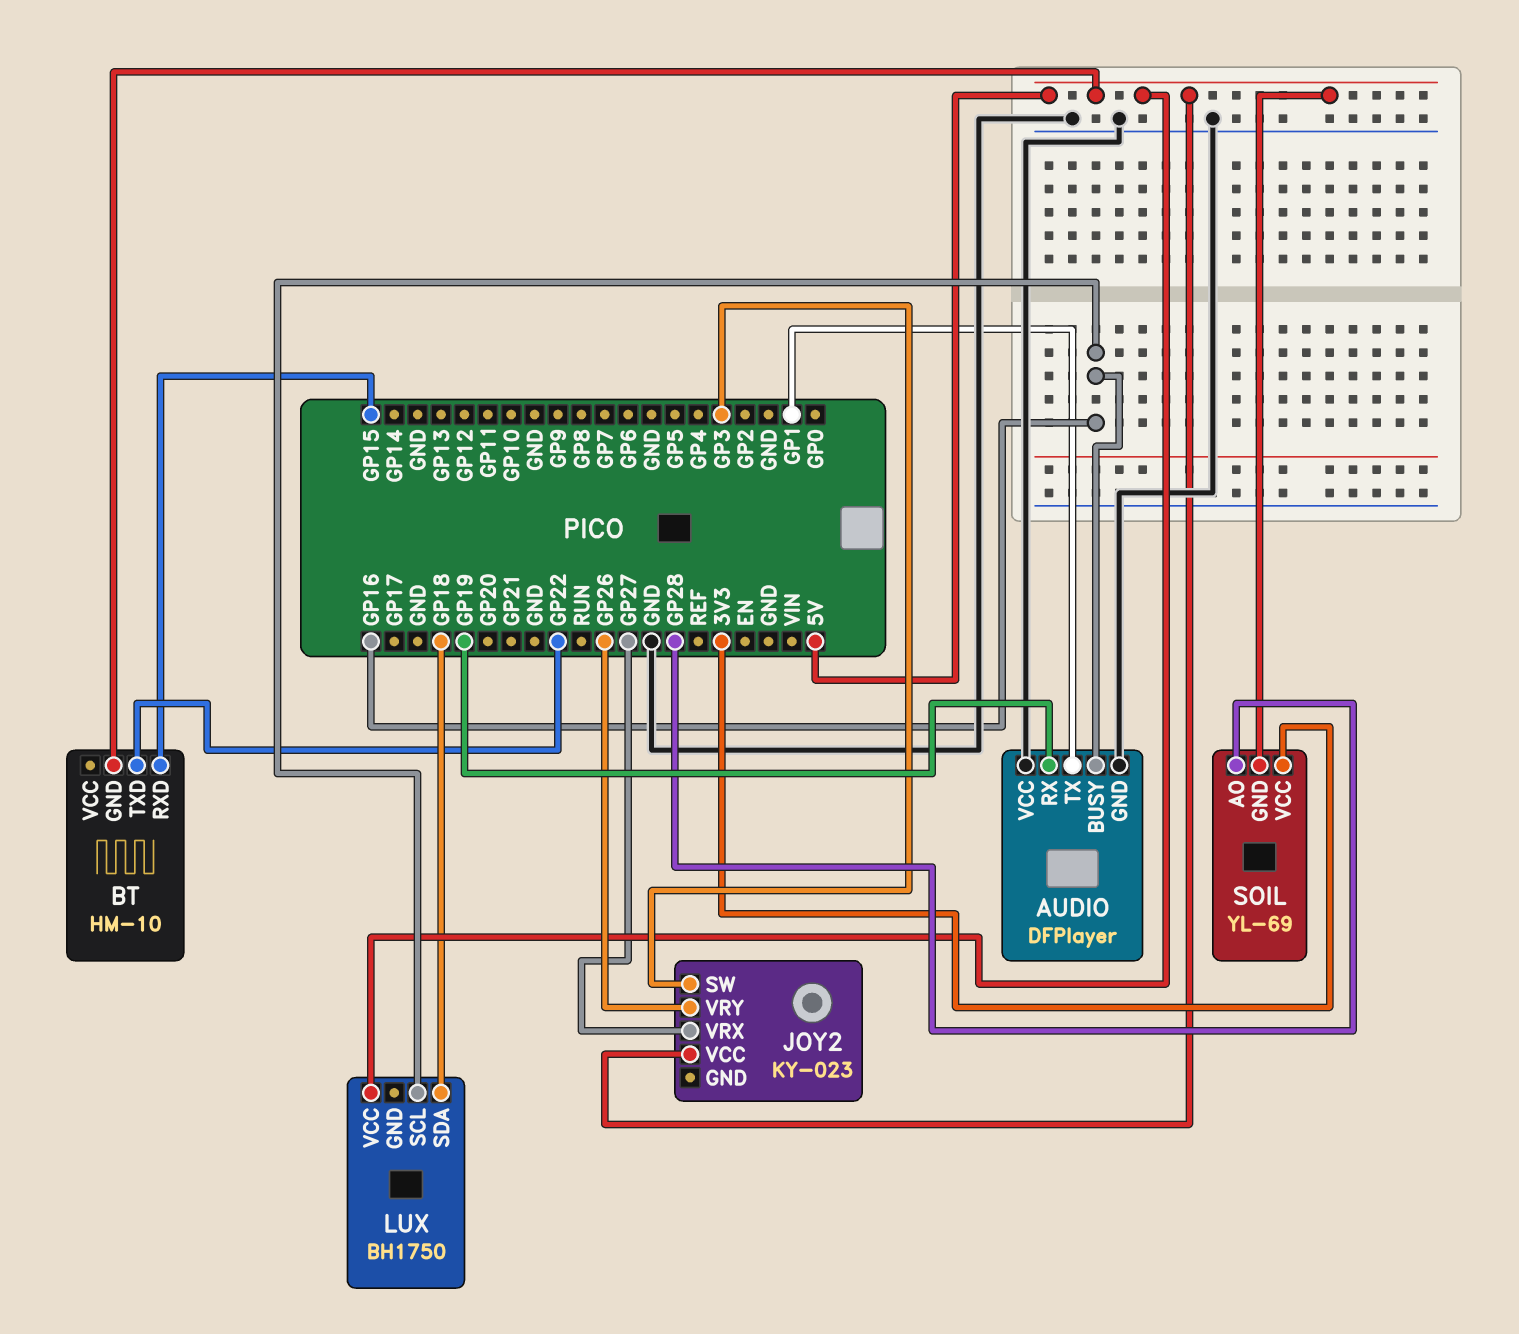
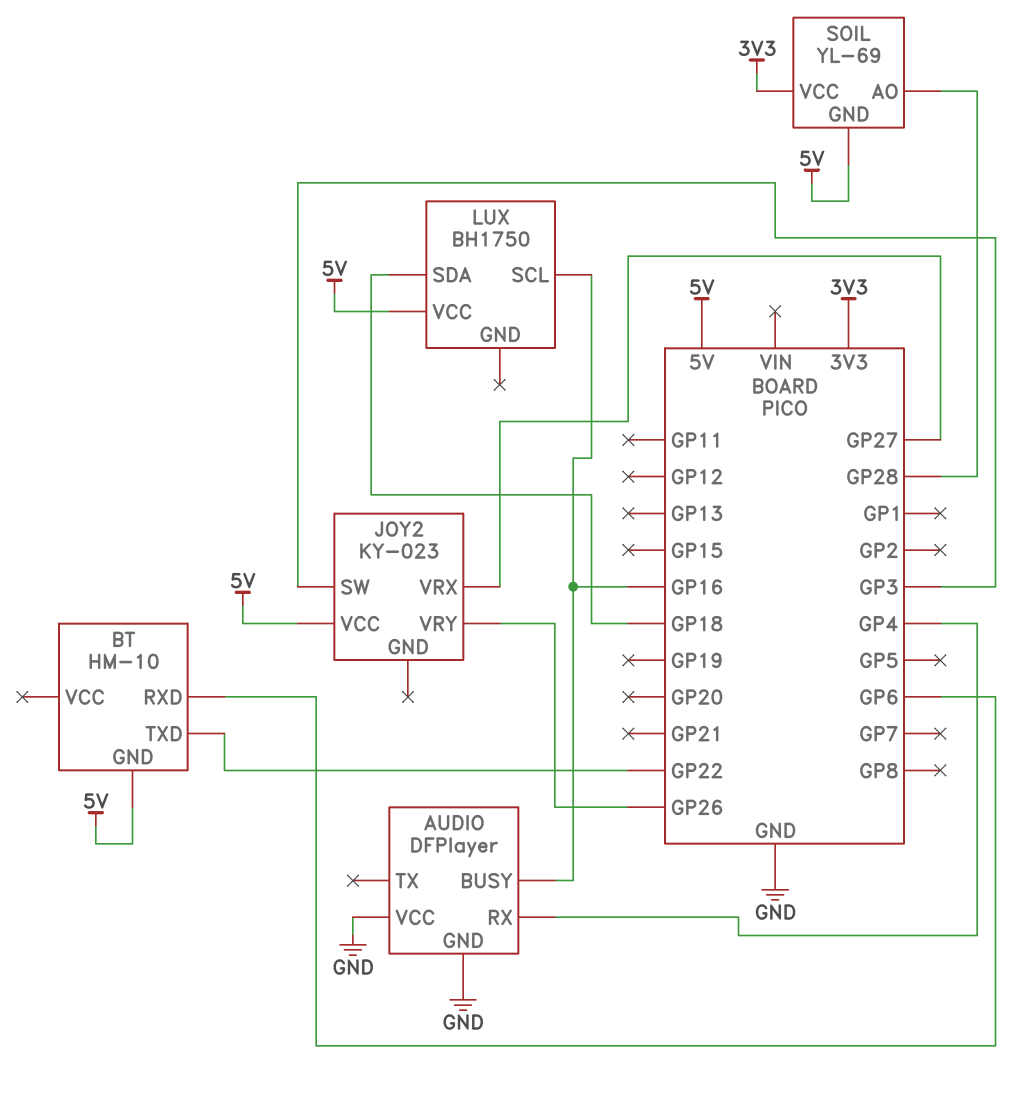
AUDIO pin RX: GP19 -> GP4
AUDIO pin TX: GP1 -> none
BT pin RXD: GP15 -> GP6

